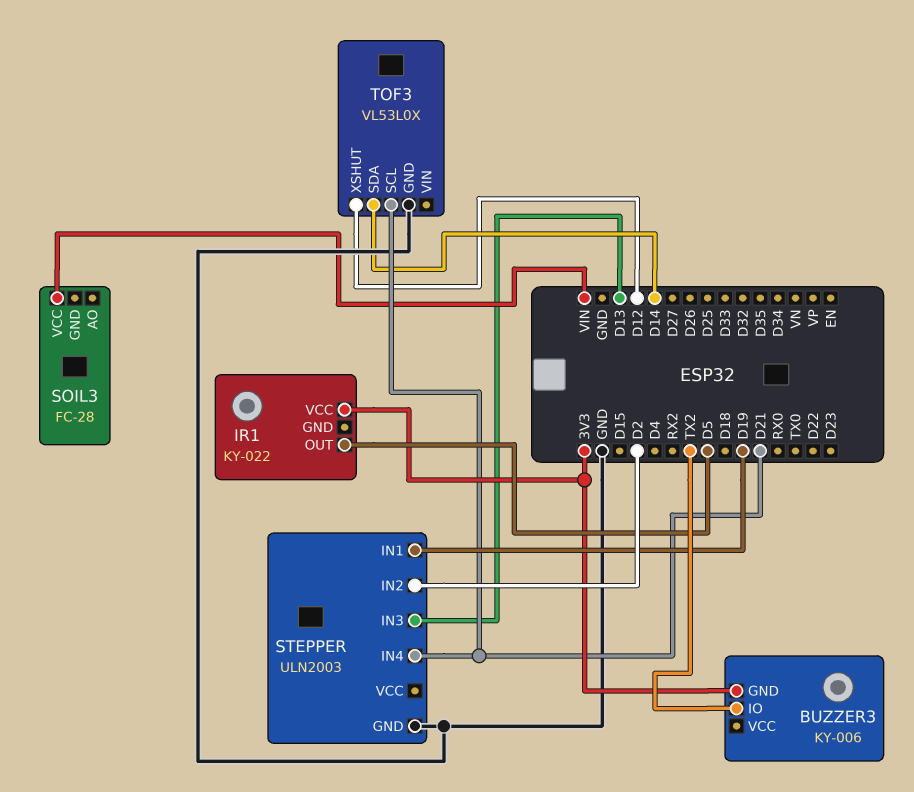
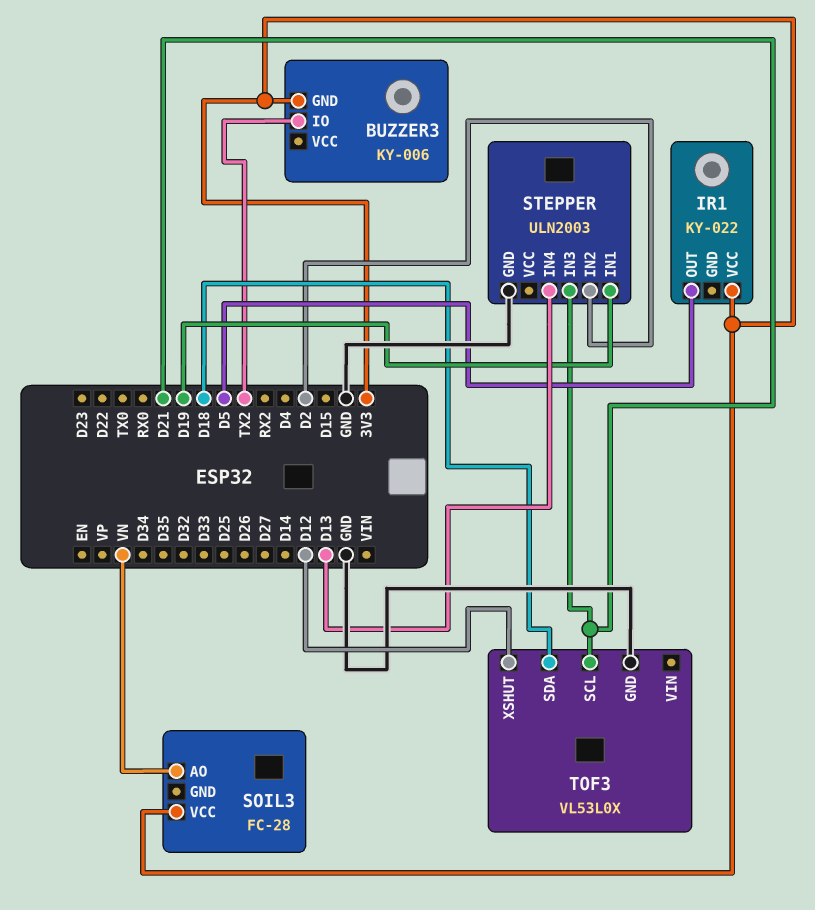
SOIL3 pin AO: none -> VN
SOIL3 pin VCC: VIN -> 3V3
STEPPER pin IN3: D13 -> D21
STEPPER pin IN4: D21 -> D13
TOF3 pin SDA: D14 -> D18

